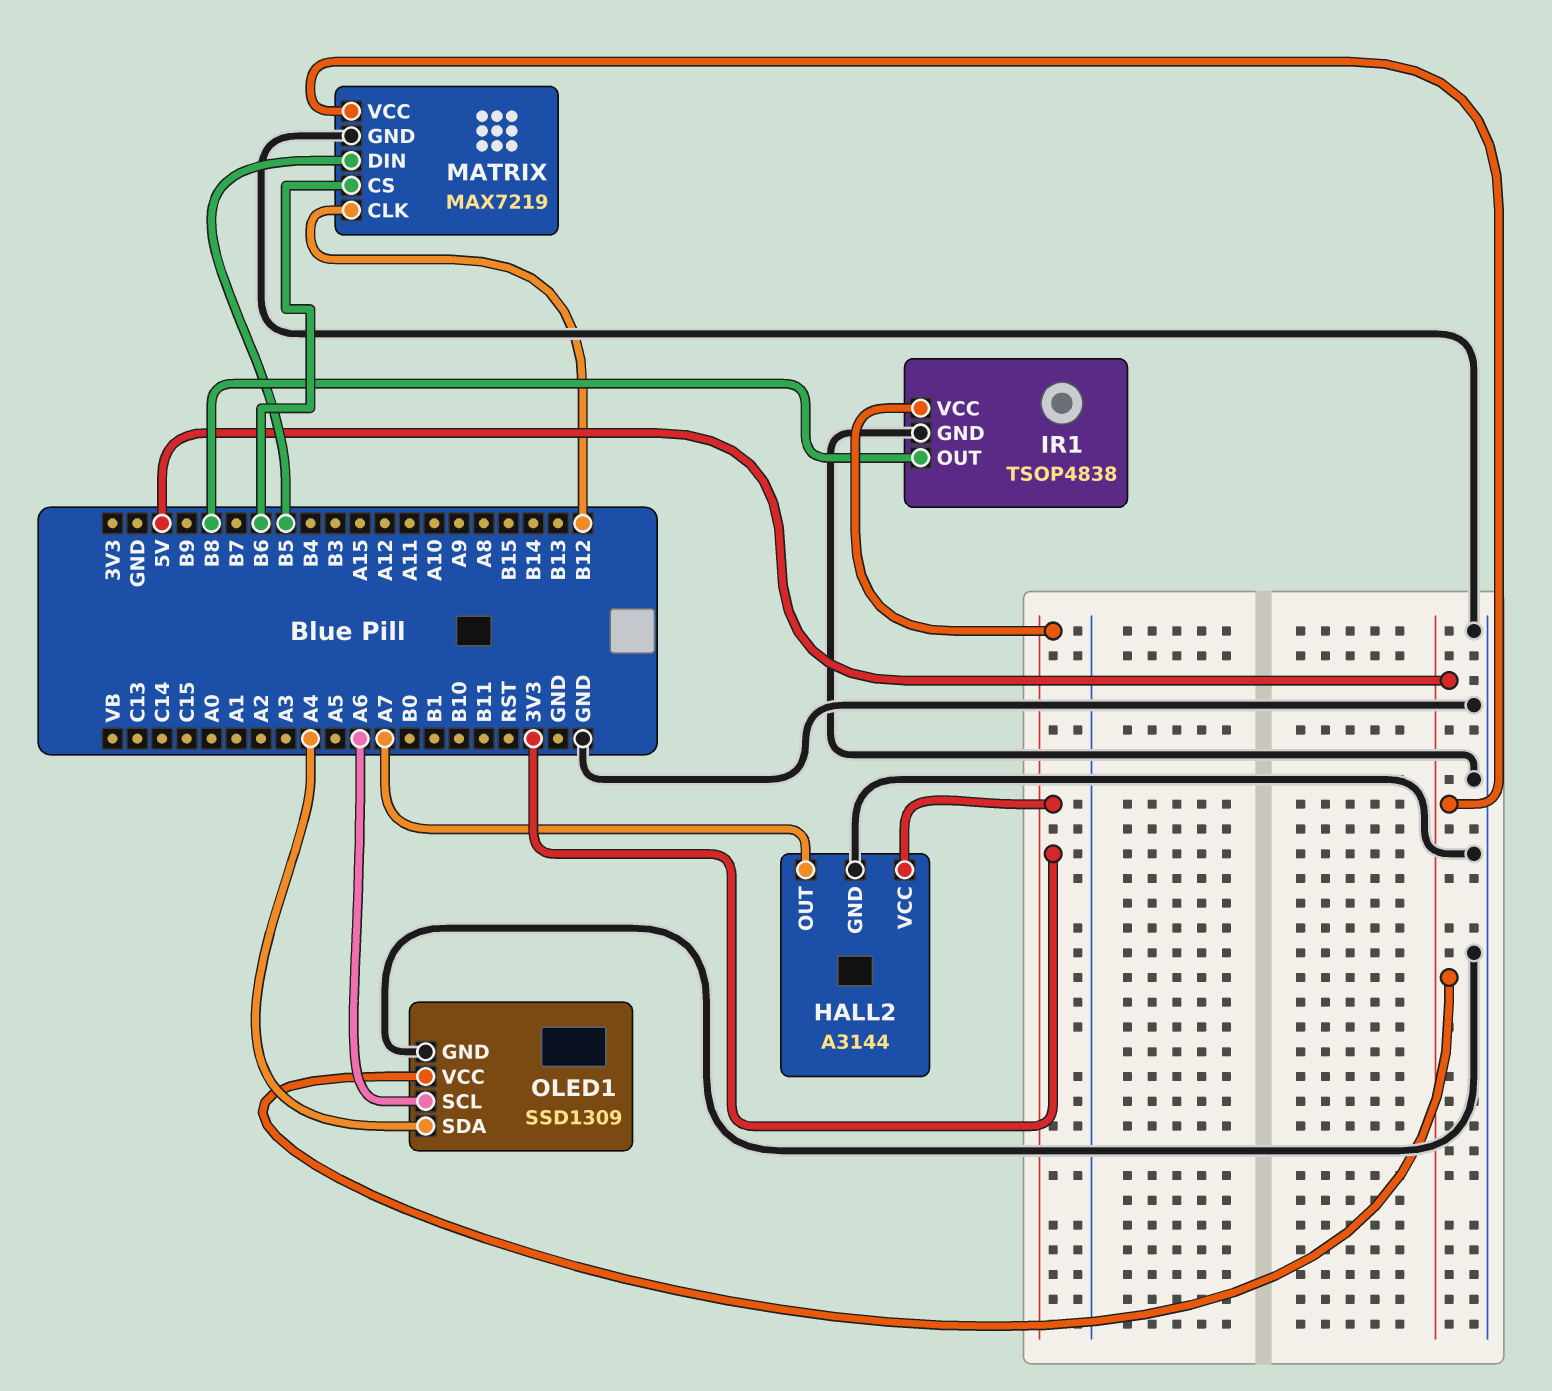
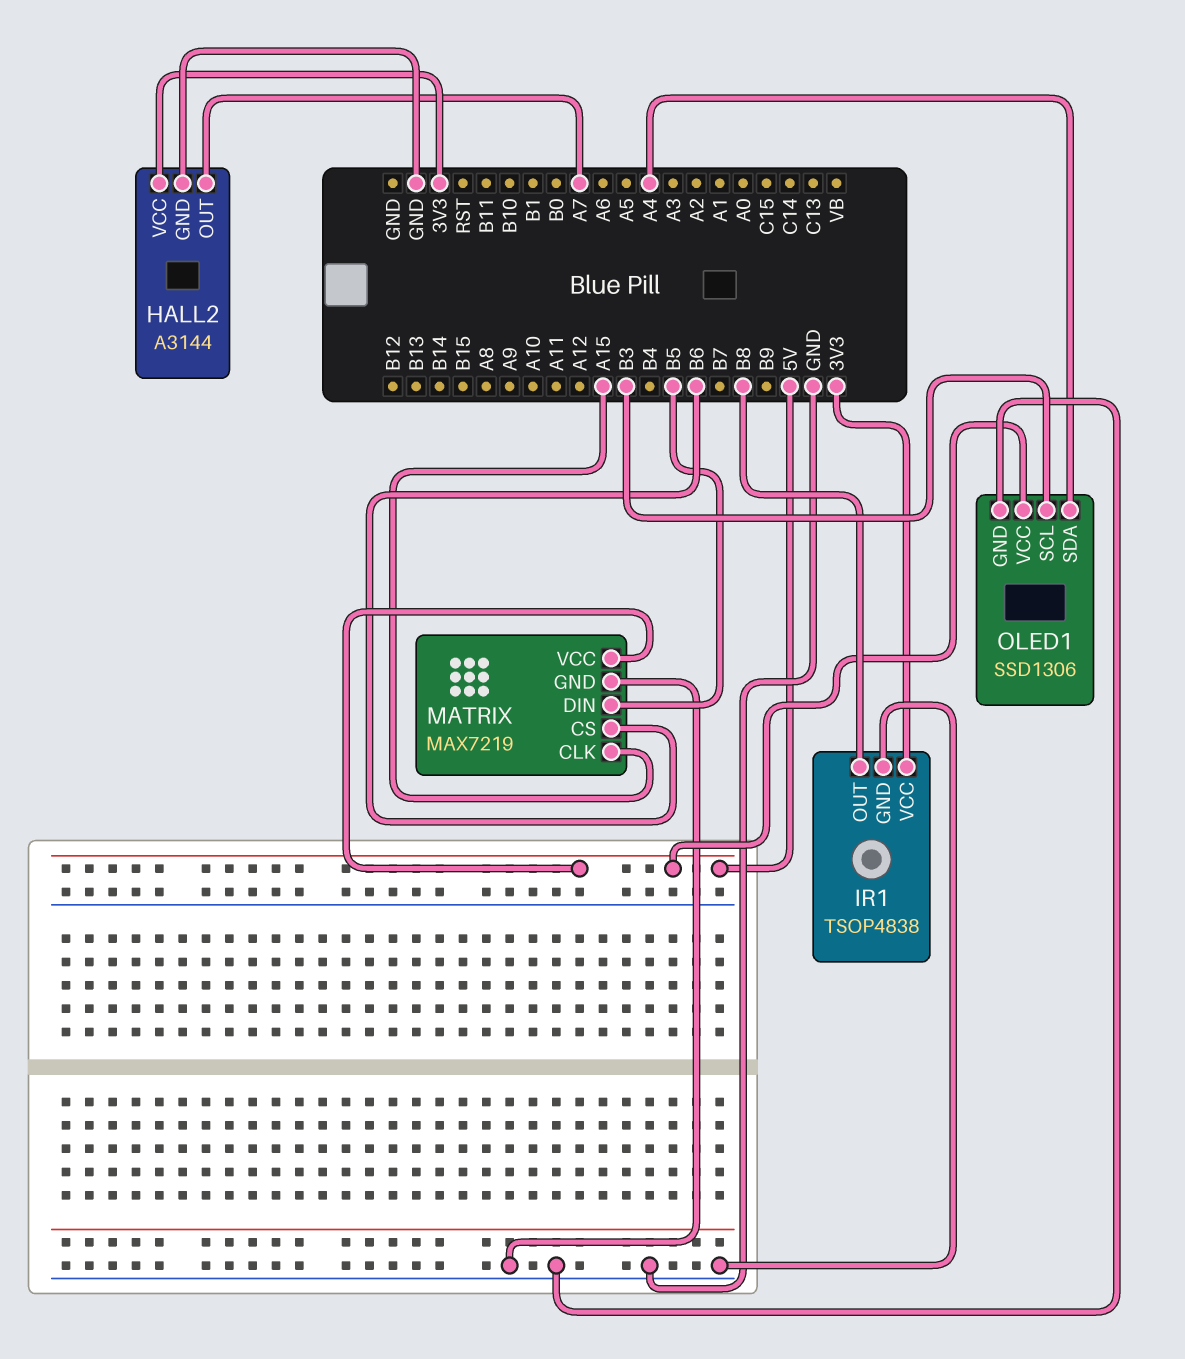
MATRIX pin CLK: B12 -> A15
OLED1: SSD1309 -> SSD1306
OLED1 pin SCL: A6 -> B3

